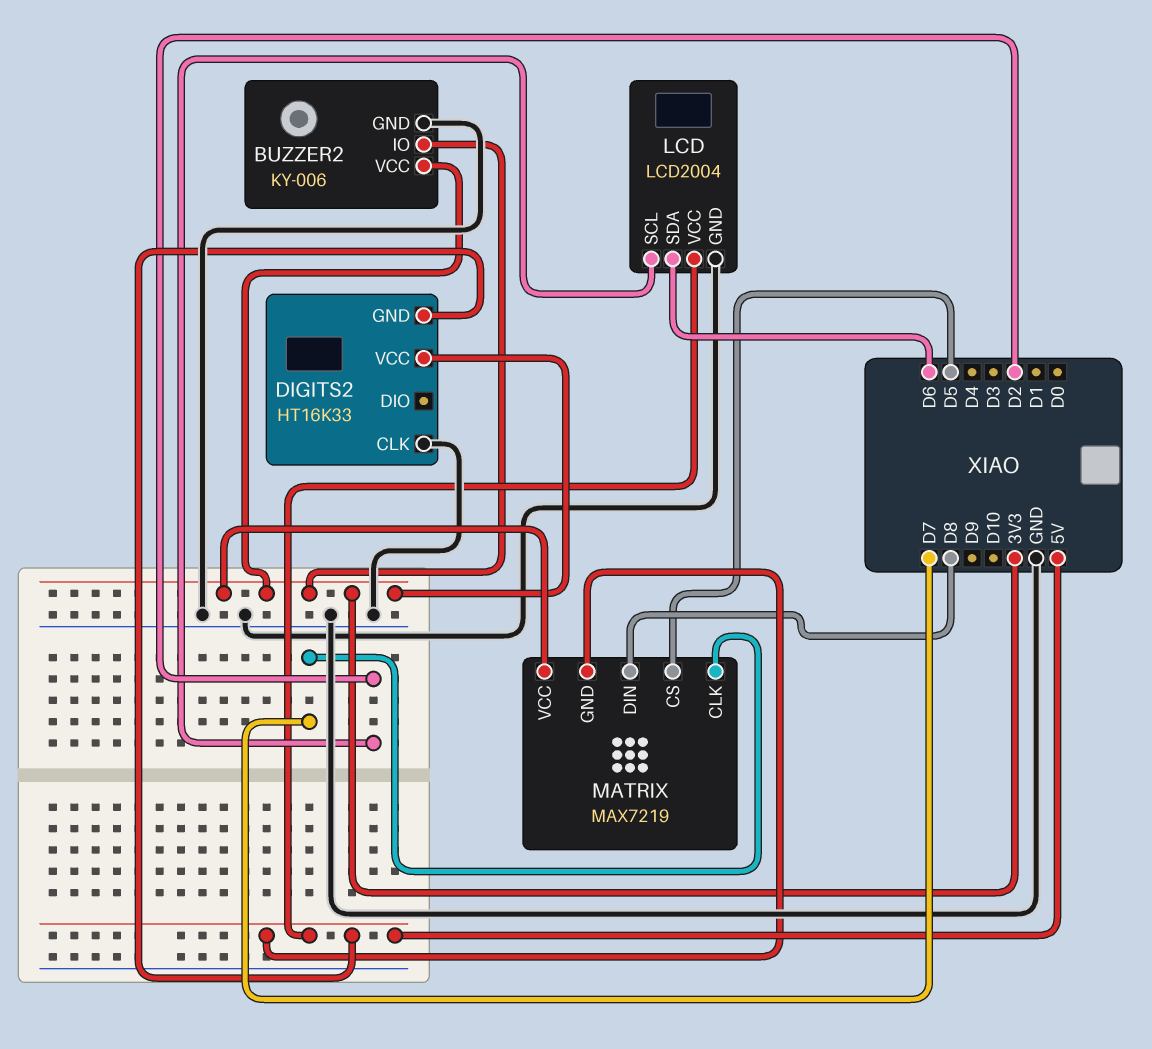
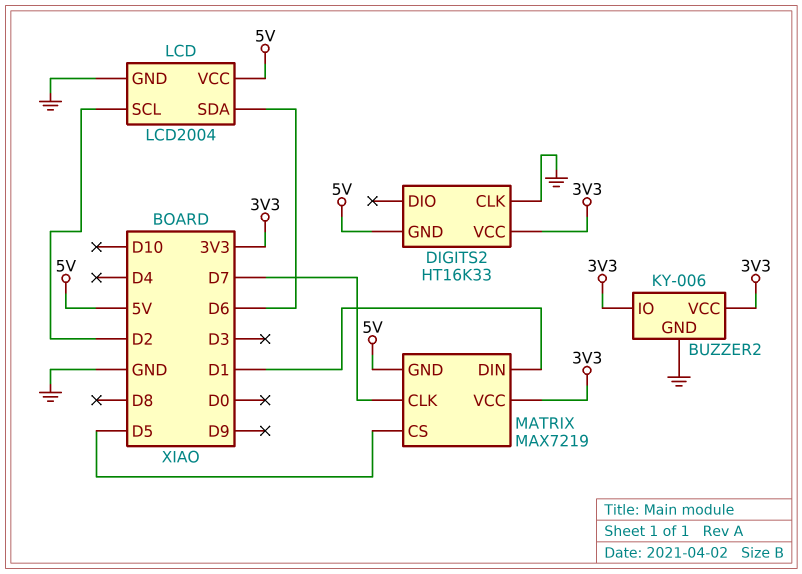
MATRIX pin DIN: D8 -> D1

